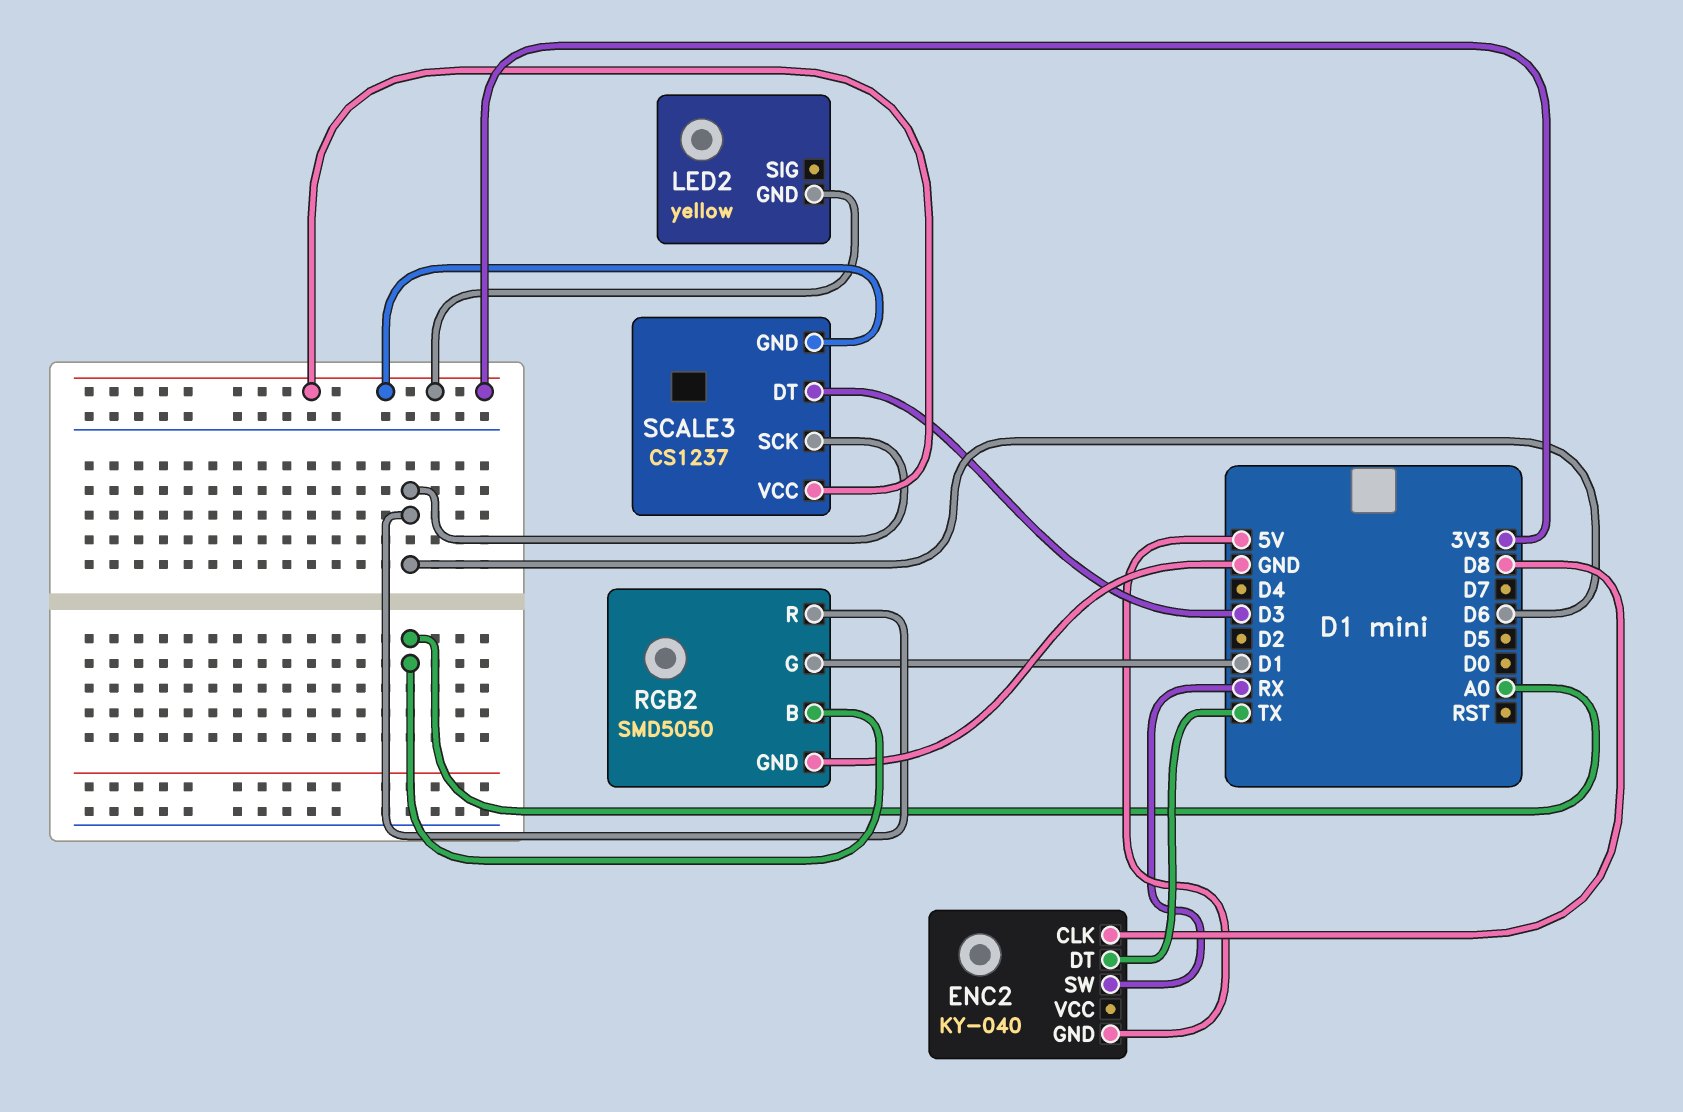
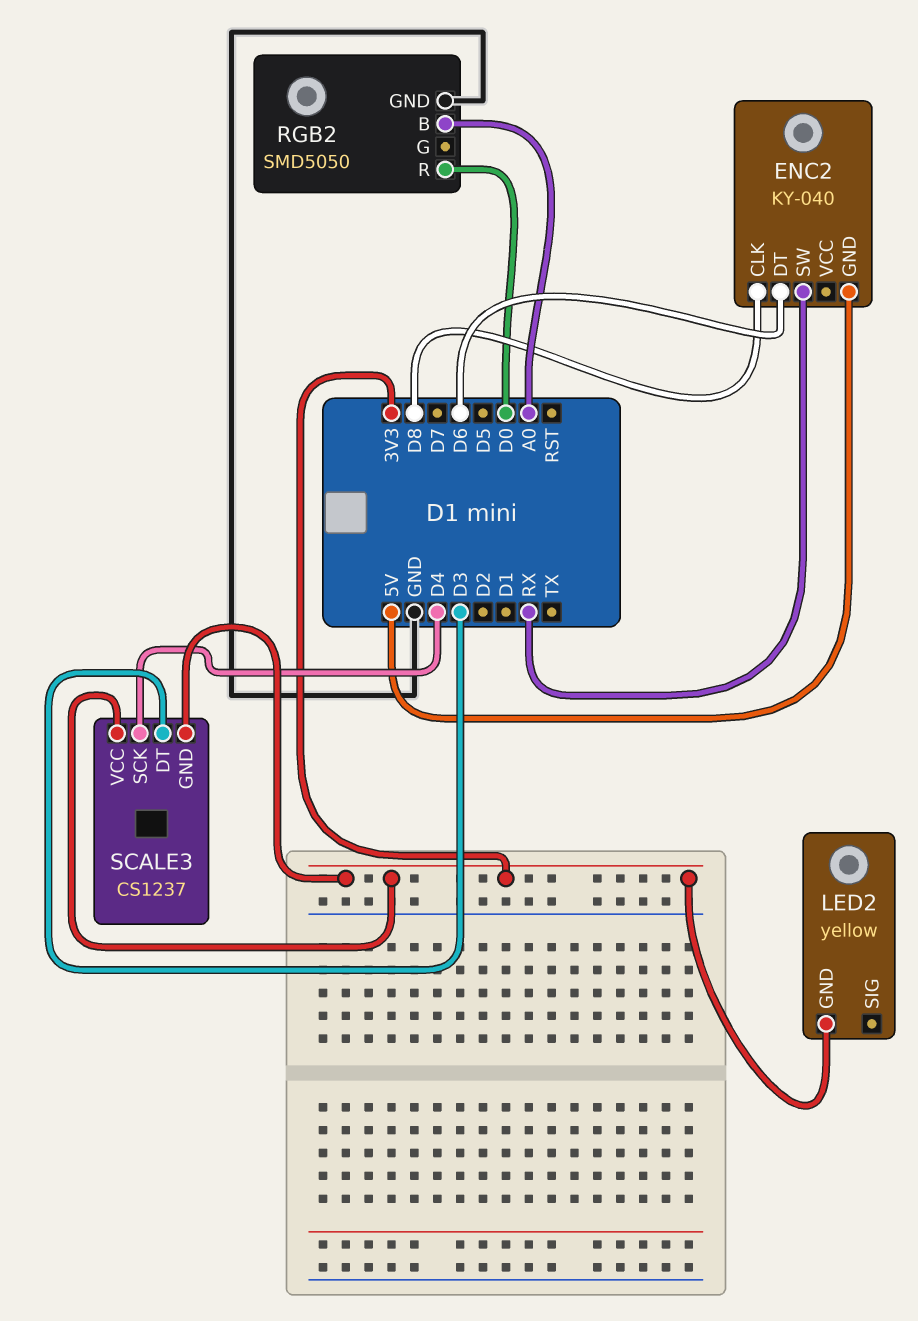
ENC2 pin DT: TX -> D6
RGB2 pin G: D1 -> none
RGB2 pin R: D6 -> D0
SCALE3 pin SCK: D6 -> D4

